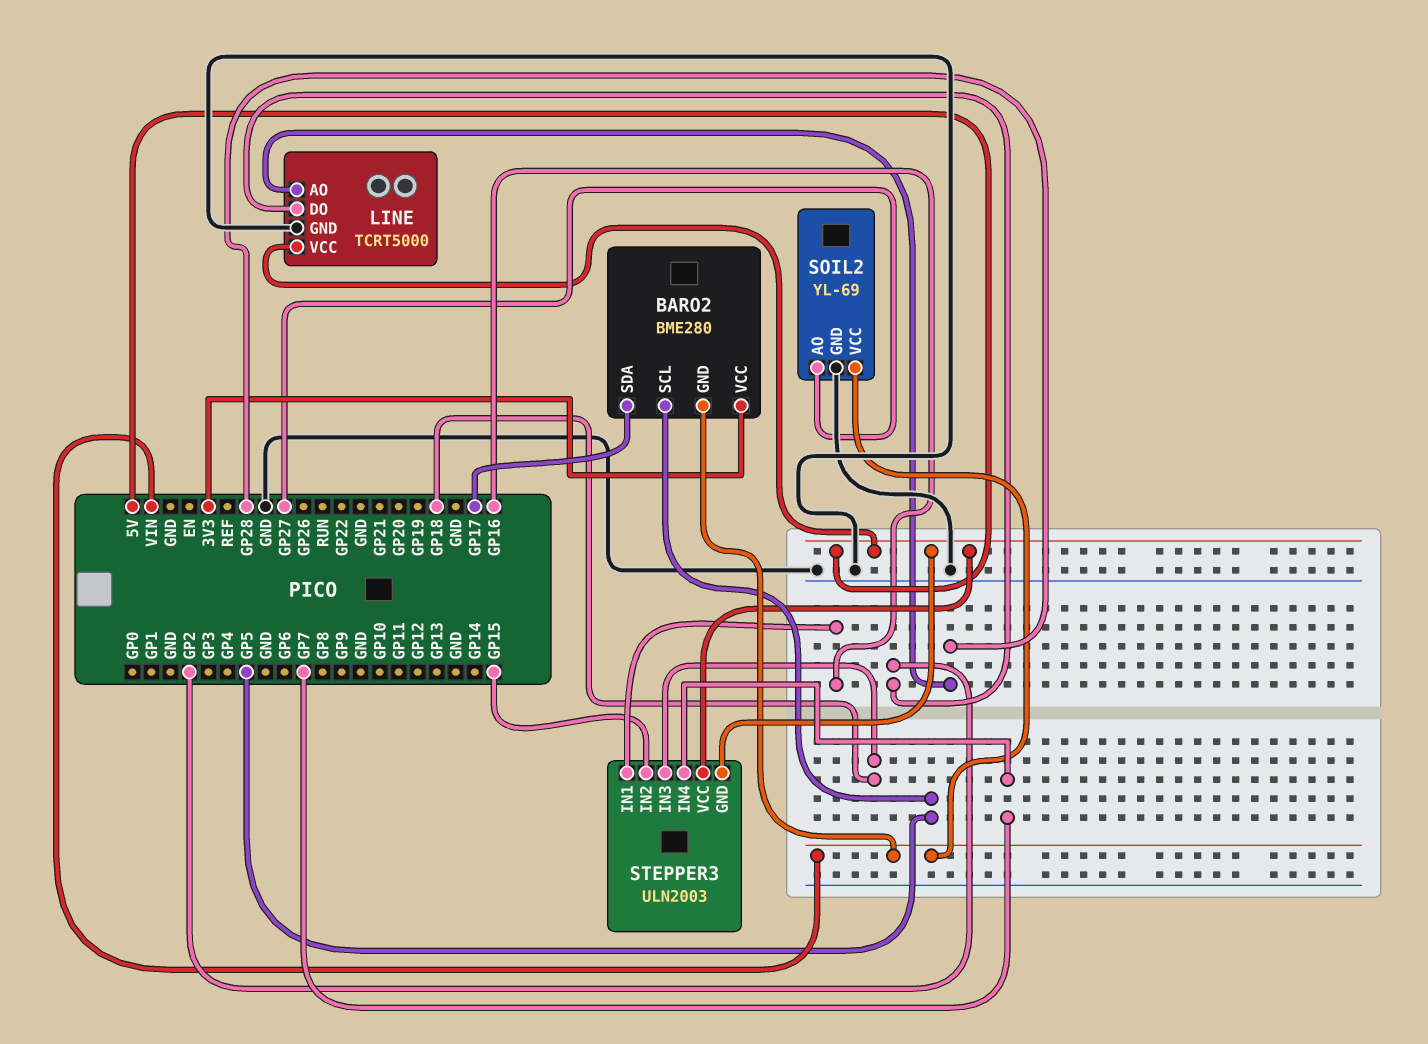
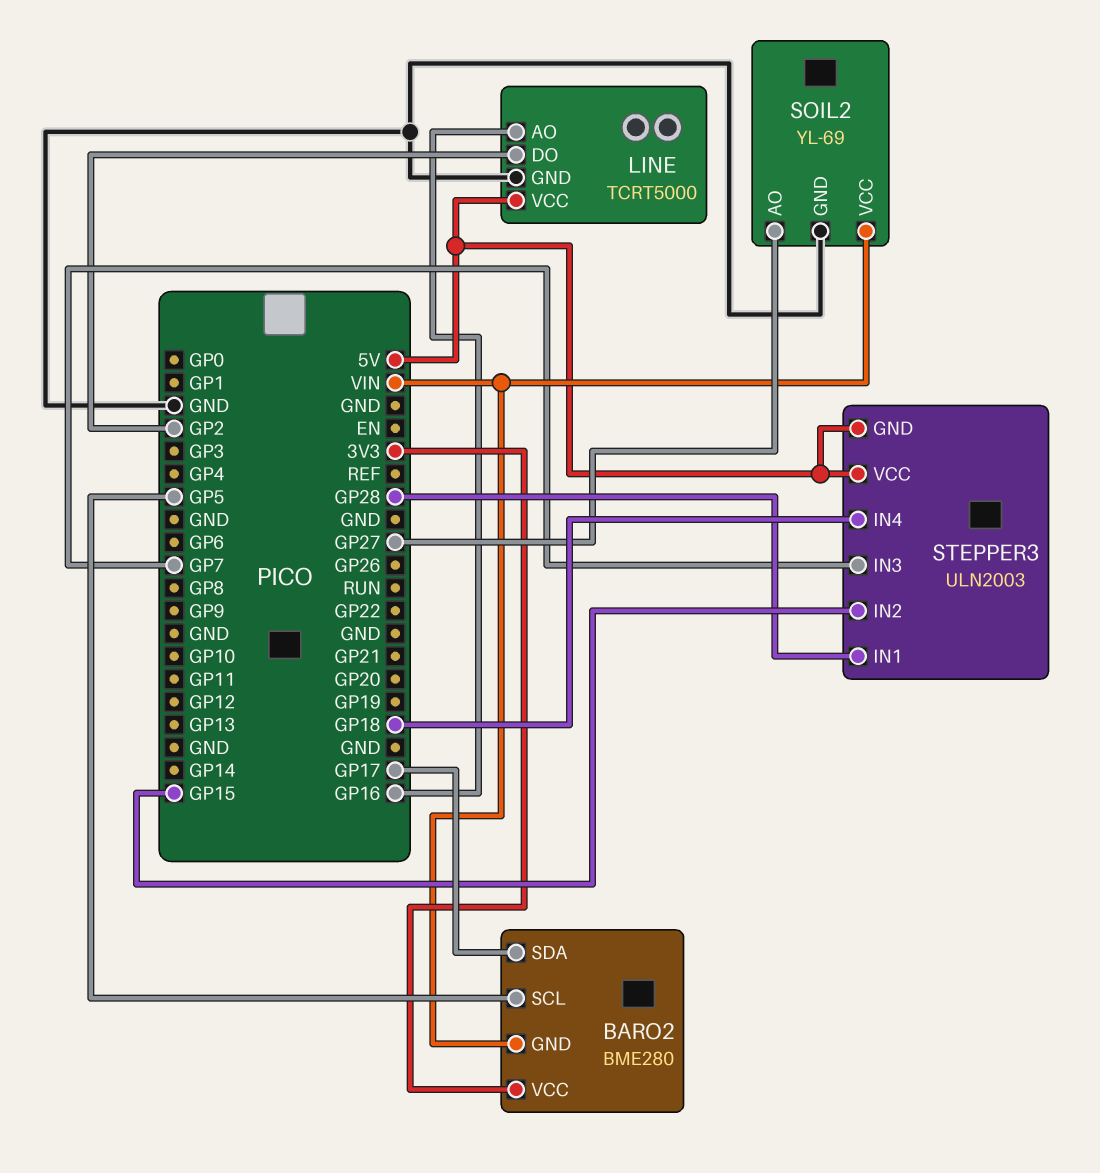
LINE pin AO: GP28 -> GP16
STEPPER3 pin IN1: GP16 -> GP28
STEPPER3 pin IN3: GP18 -> GP7
STEPPER3 pin IN4: GP7 -> GP18

